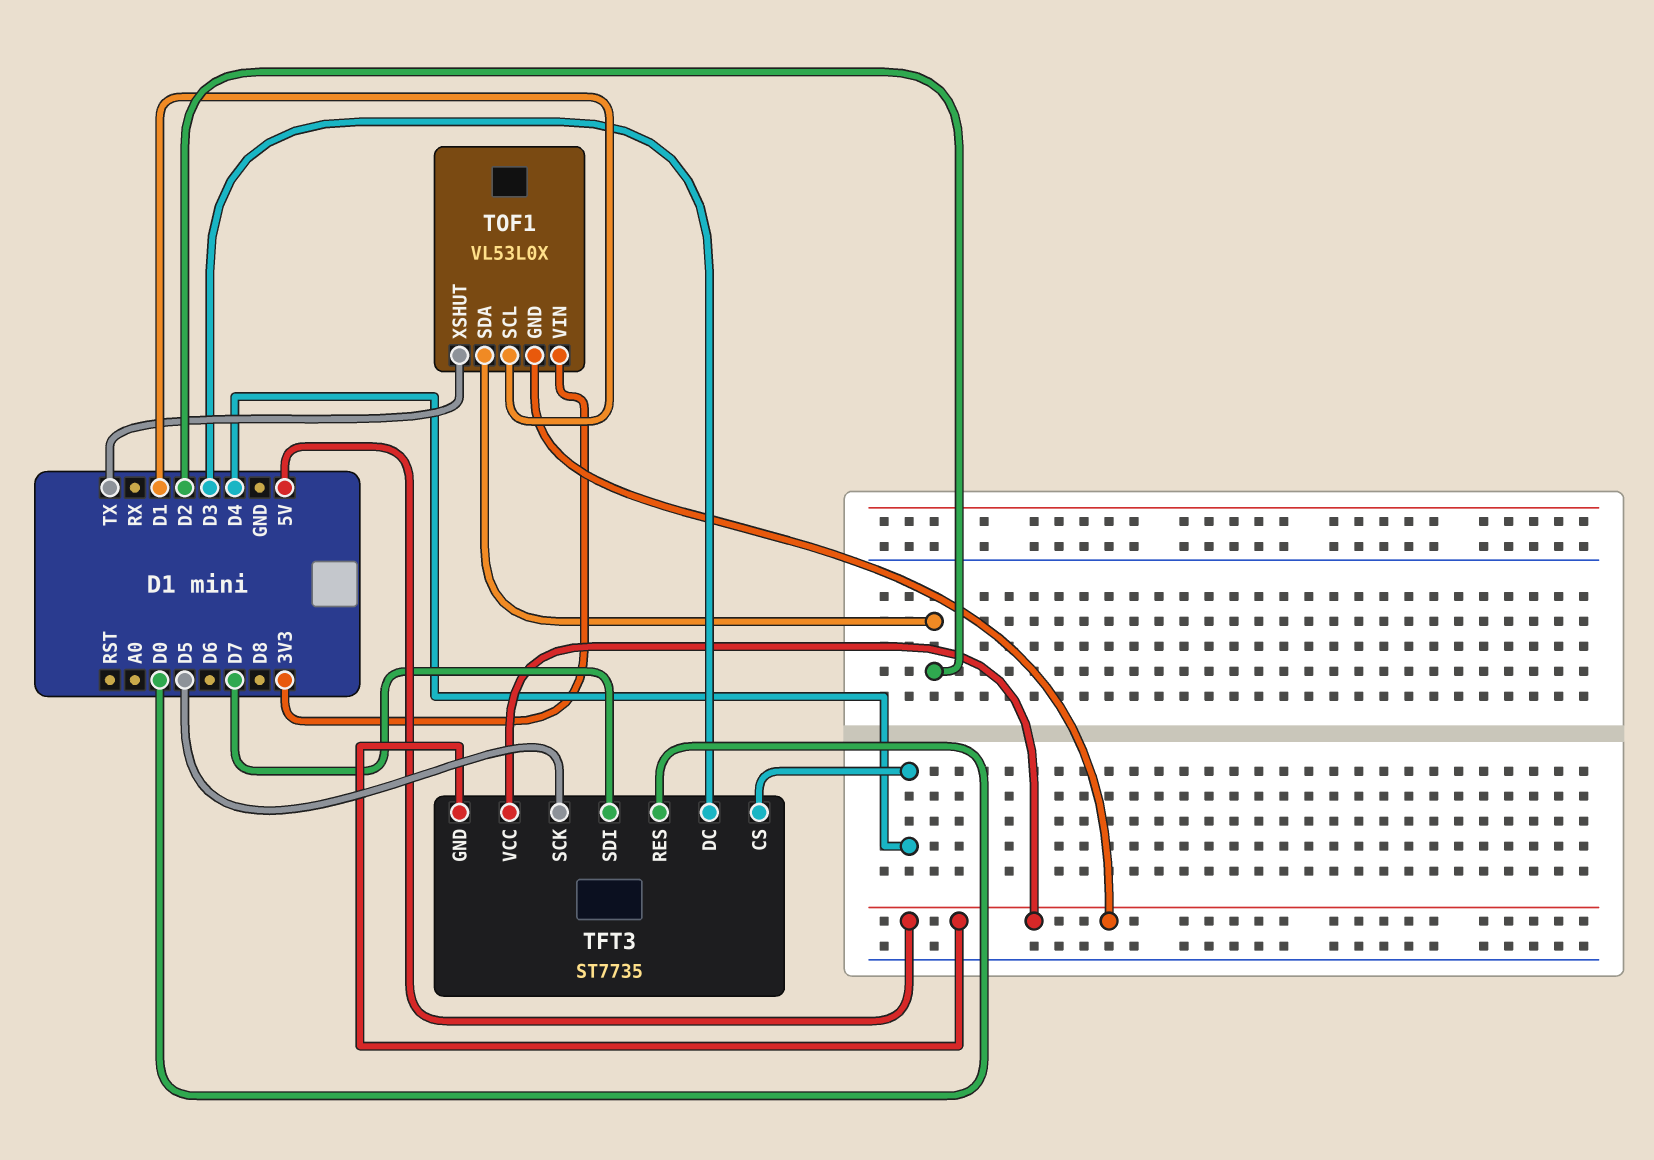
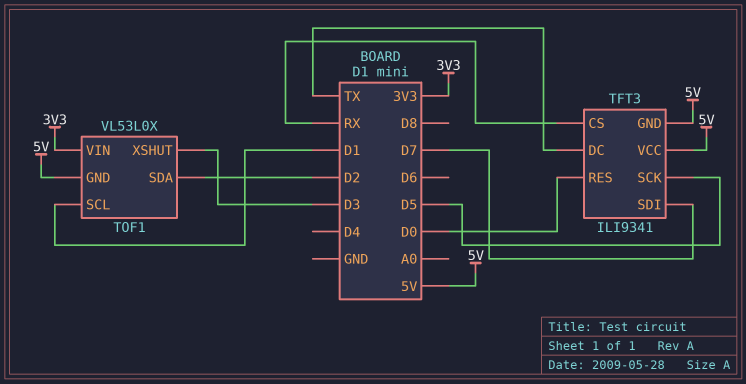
TFT3: ST7735 -> ILI9341
TFT3 pin CS: D4 -> RX
TFT3 pin DC: D3 -> TX
TOF1 pin XSHUT: TX -> D3

